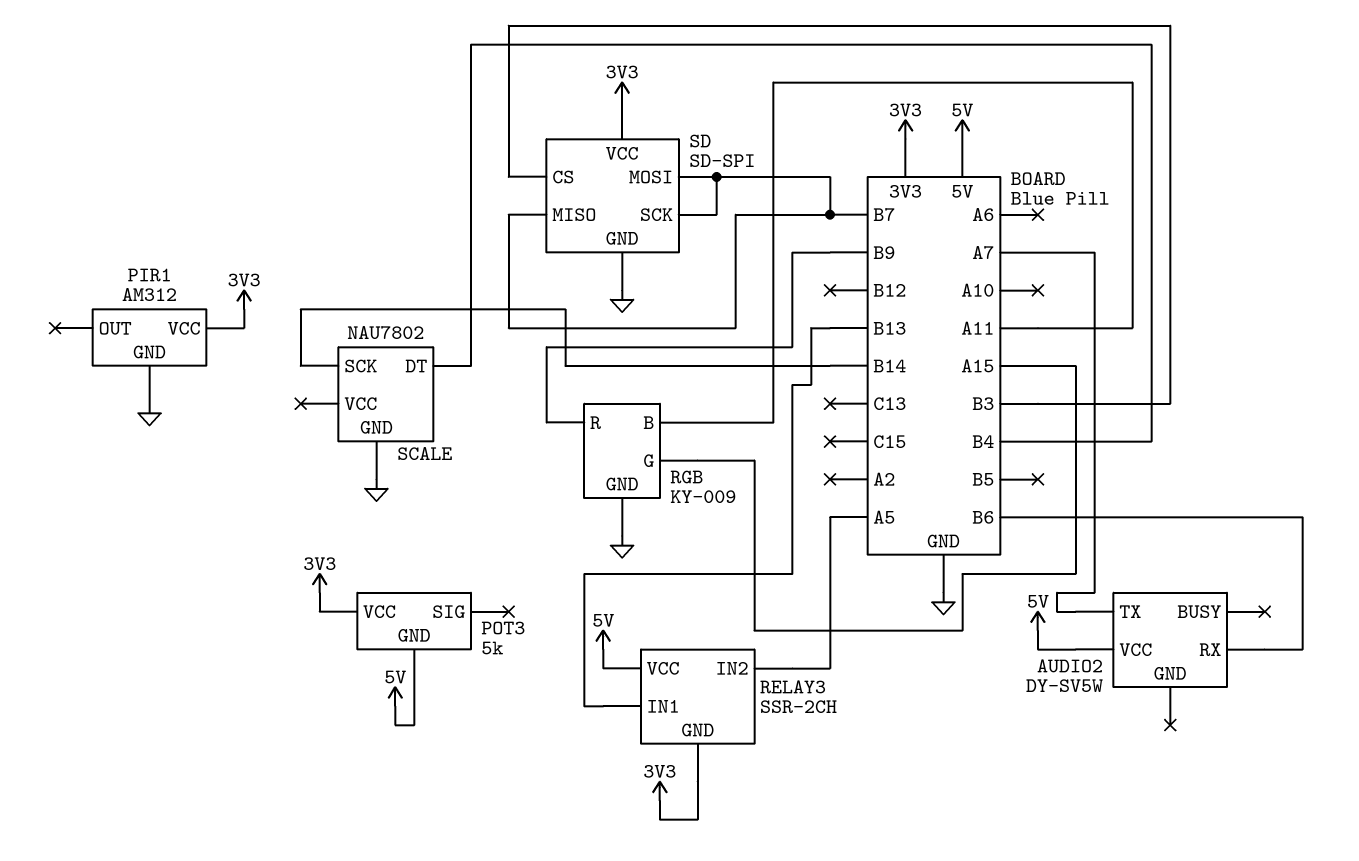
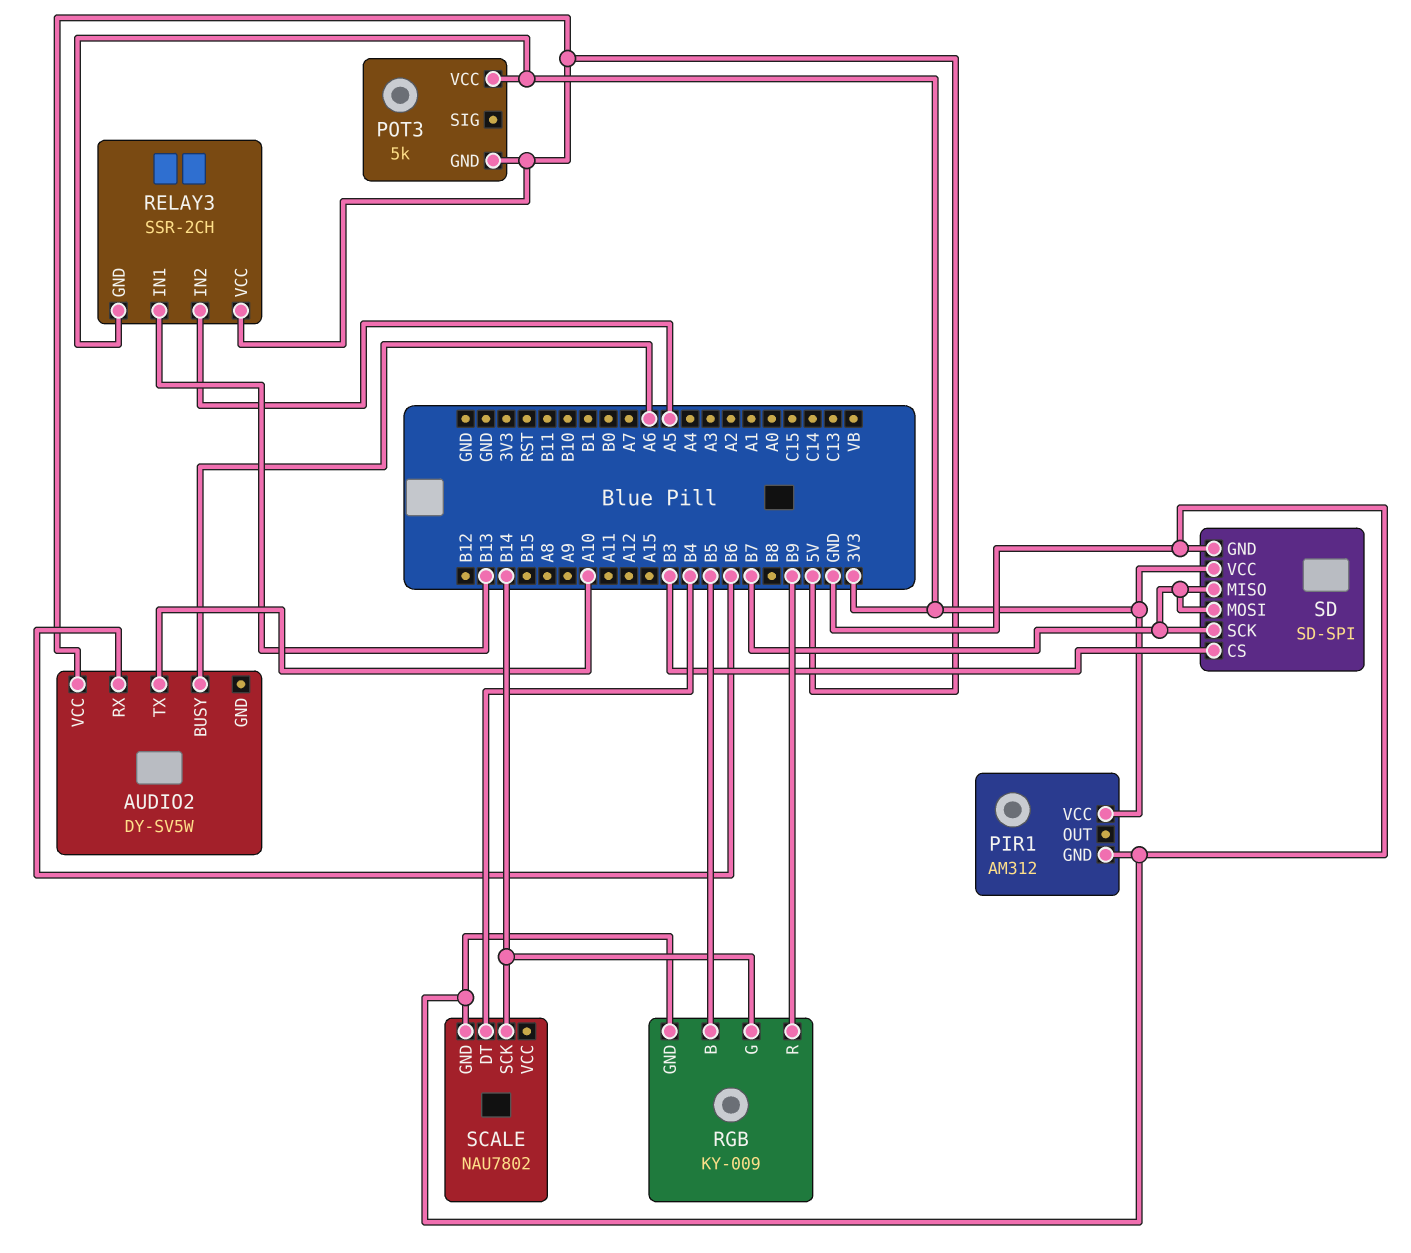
AUDIO2 pin BUSY: none -> A6
AUDIO2 pin TX: A7 -> A10
RGB pin B: A11 -> B5
RGB pin G: A15 -> B14

